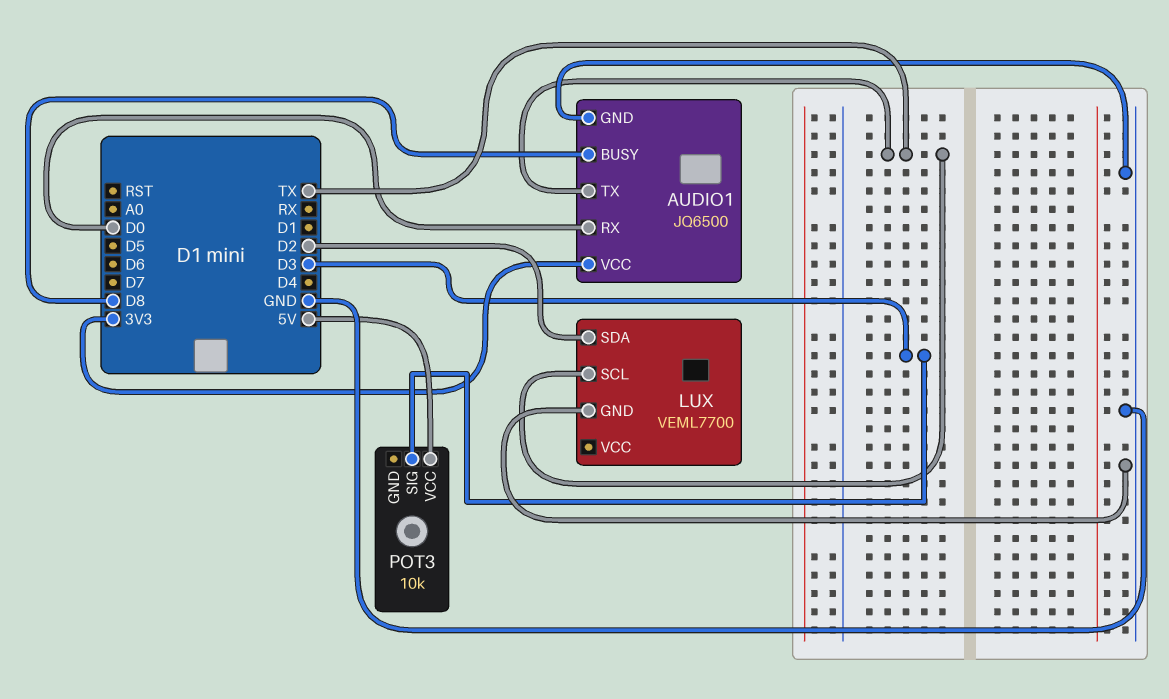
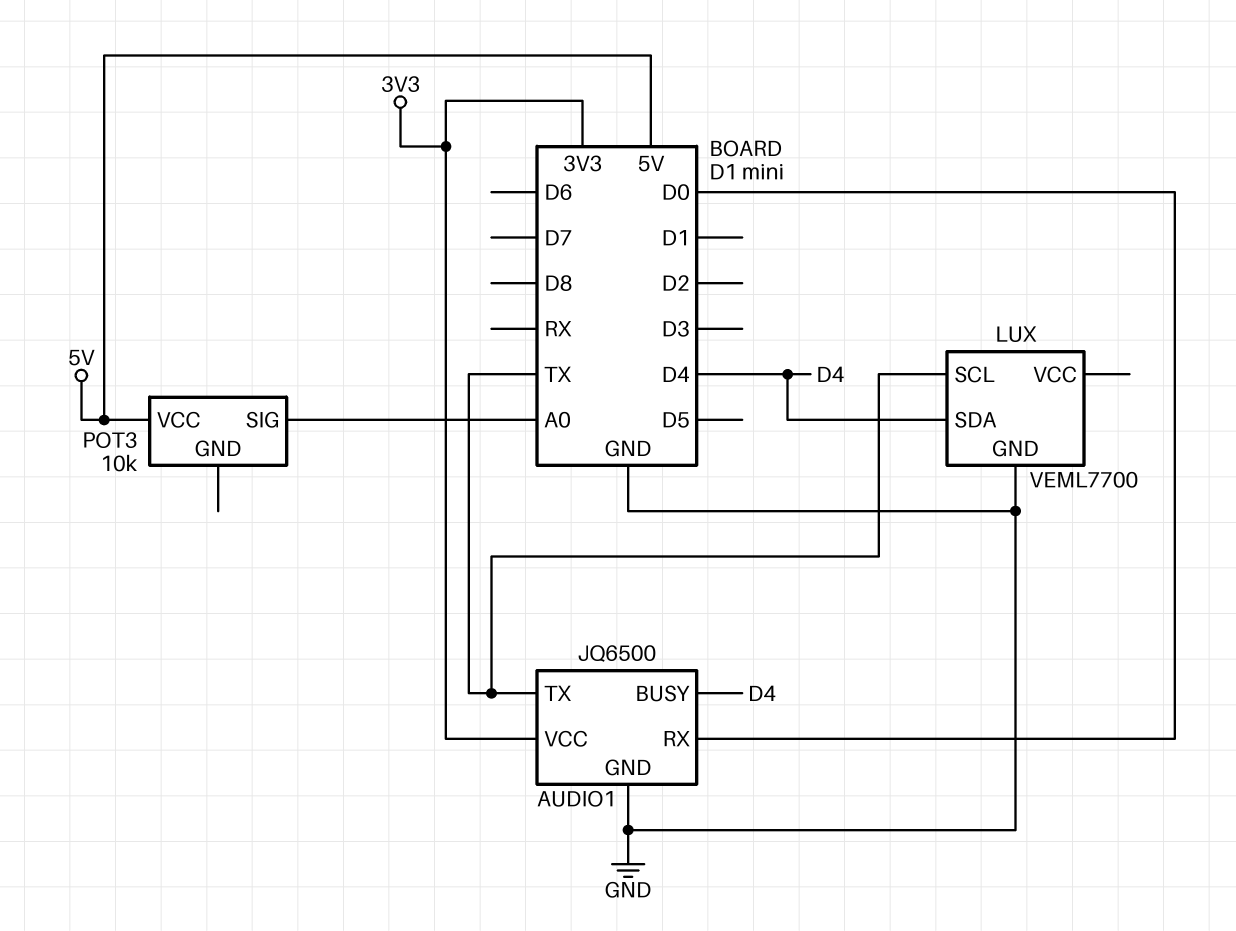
AUDIO1 pin BUSY: D8 -> D4
LUX pin SDA: D2 -> D4
POT3 pin SIG: D3 -> A0

